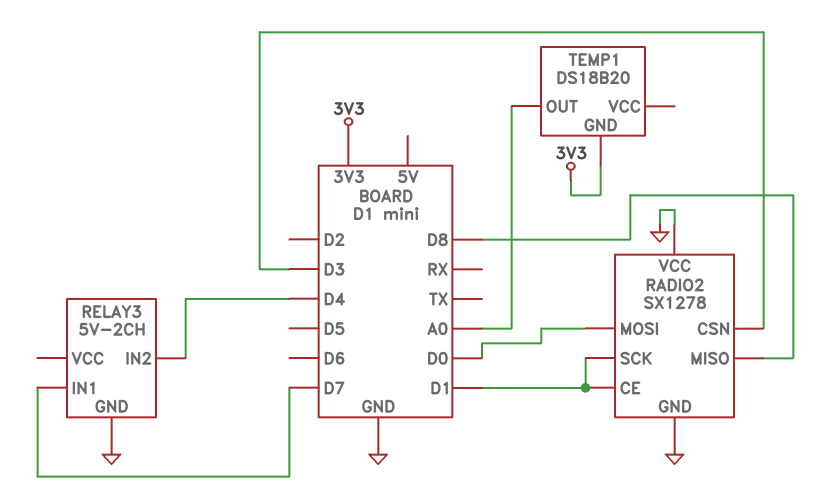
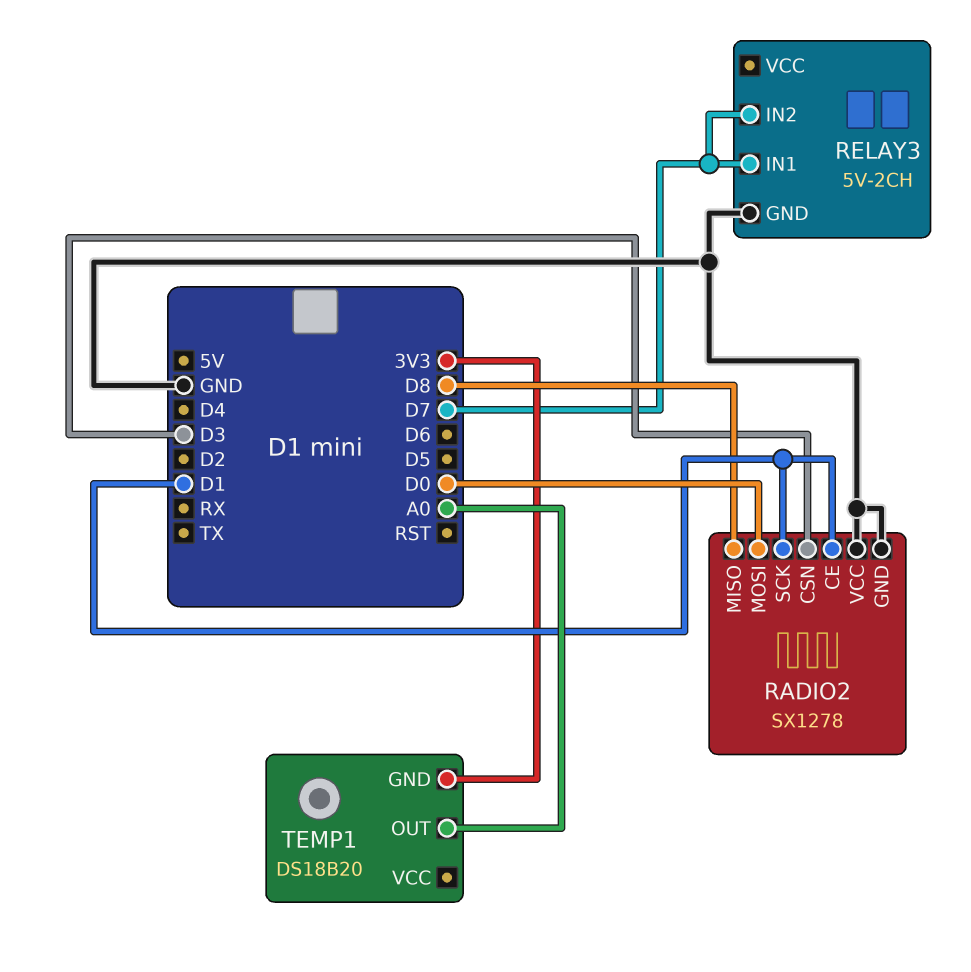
RELAY3 pin IN2: D4 -> D7

